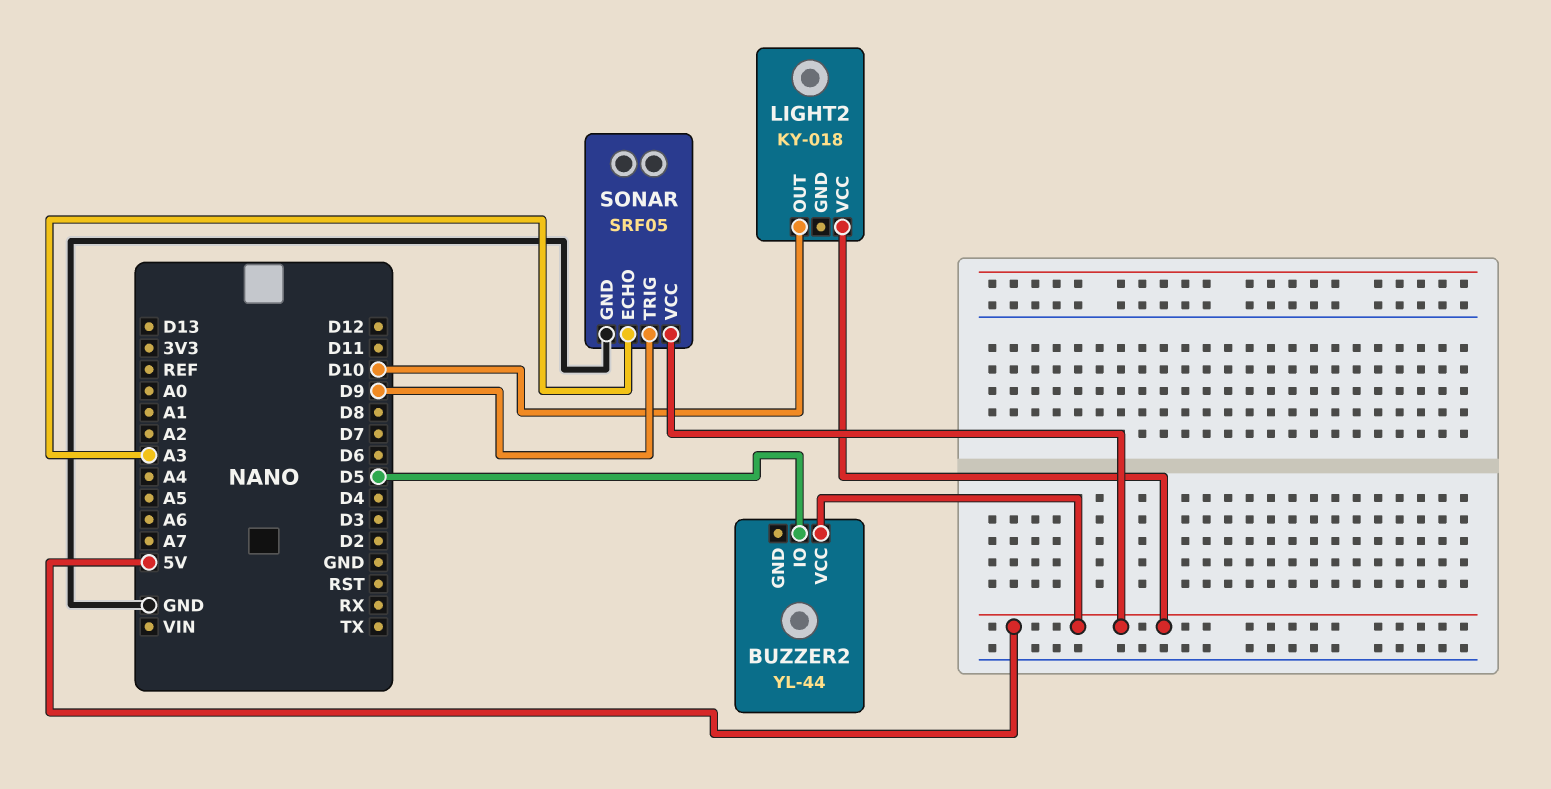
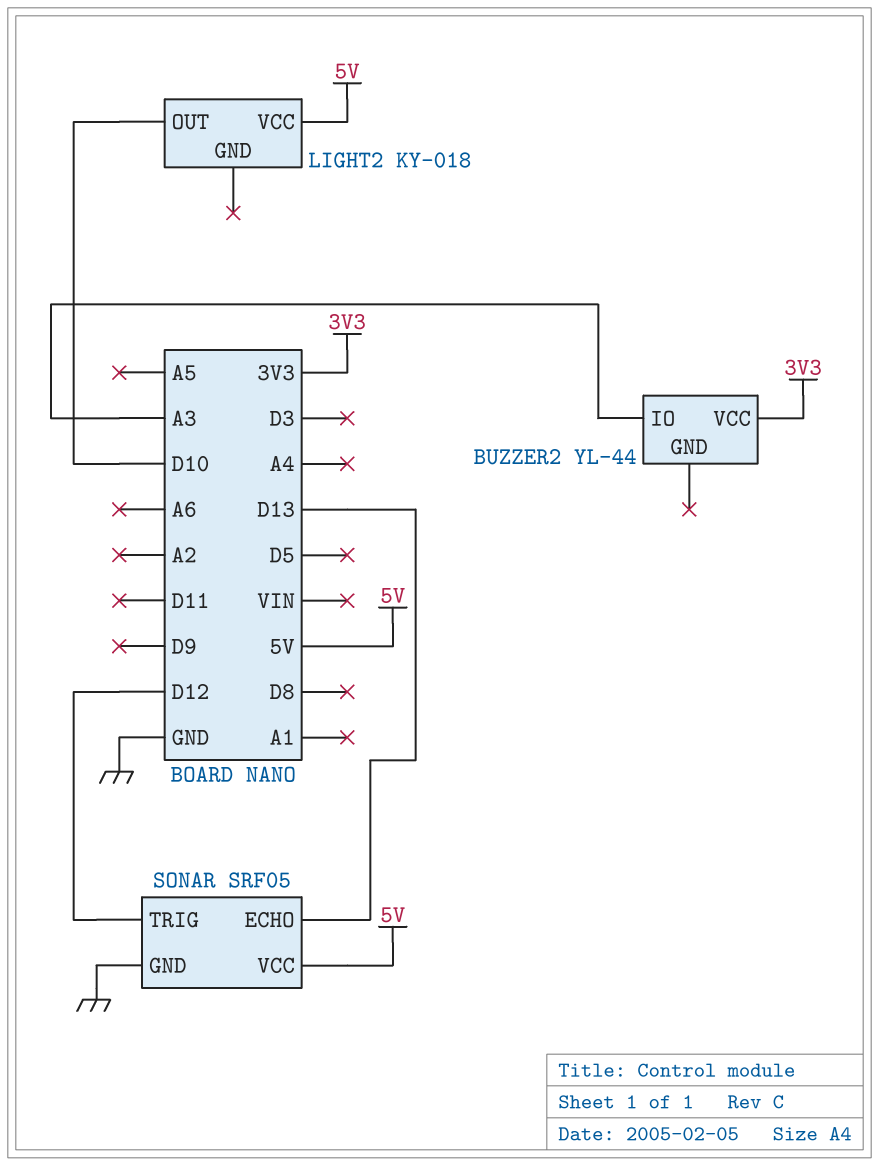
BUZZER2 pin IO: D5 -> A3
BUZZER2 pin VCC: 5V -> 3V3
SONAR pin ECHO: A3 -> D13
SONAR pin TRIG: D9 -> D12

